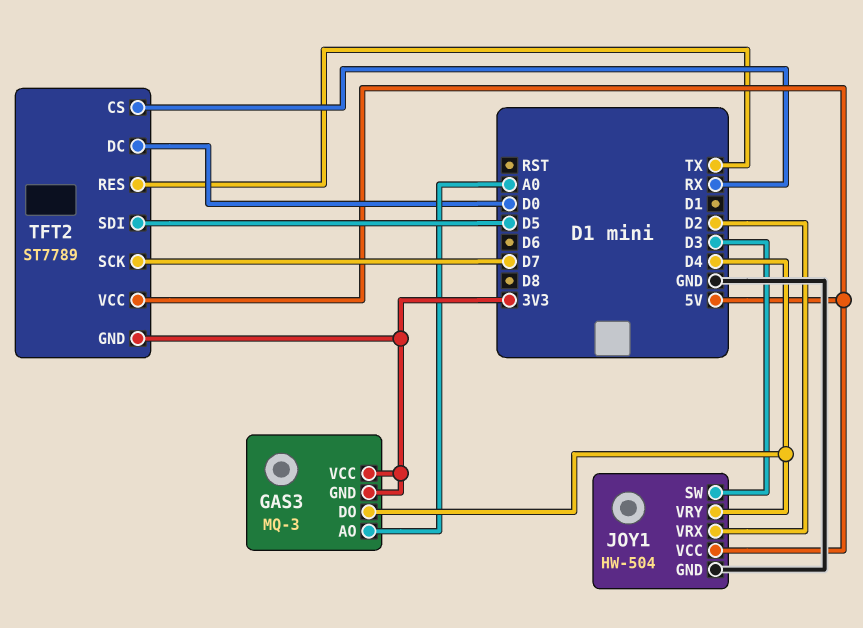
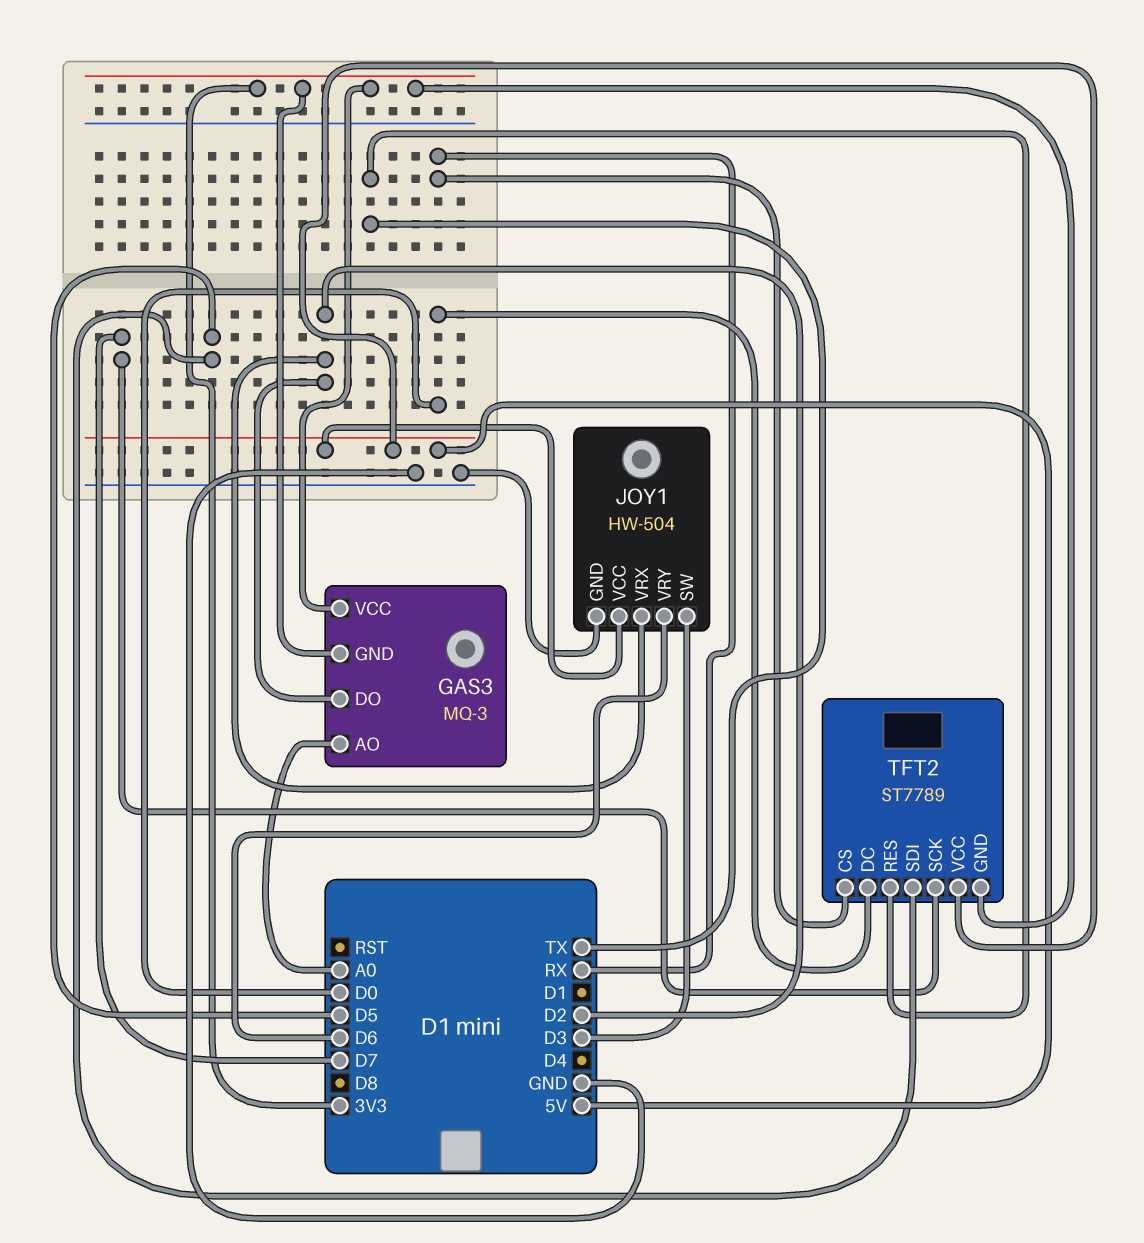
GAS3 pin DO: D4 -> D2
JOY1 pin VRY: D4 -> D6

